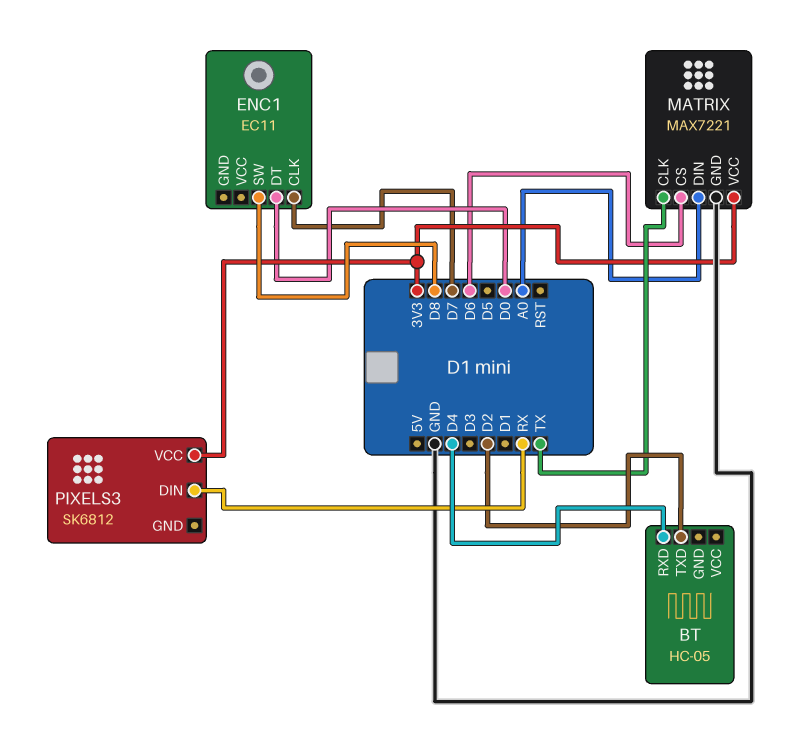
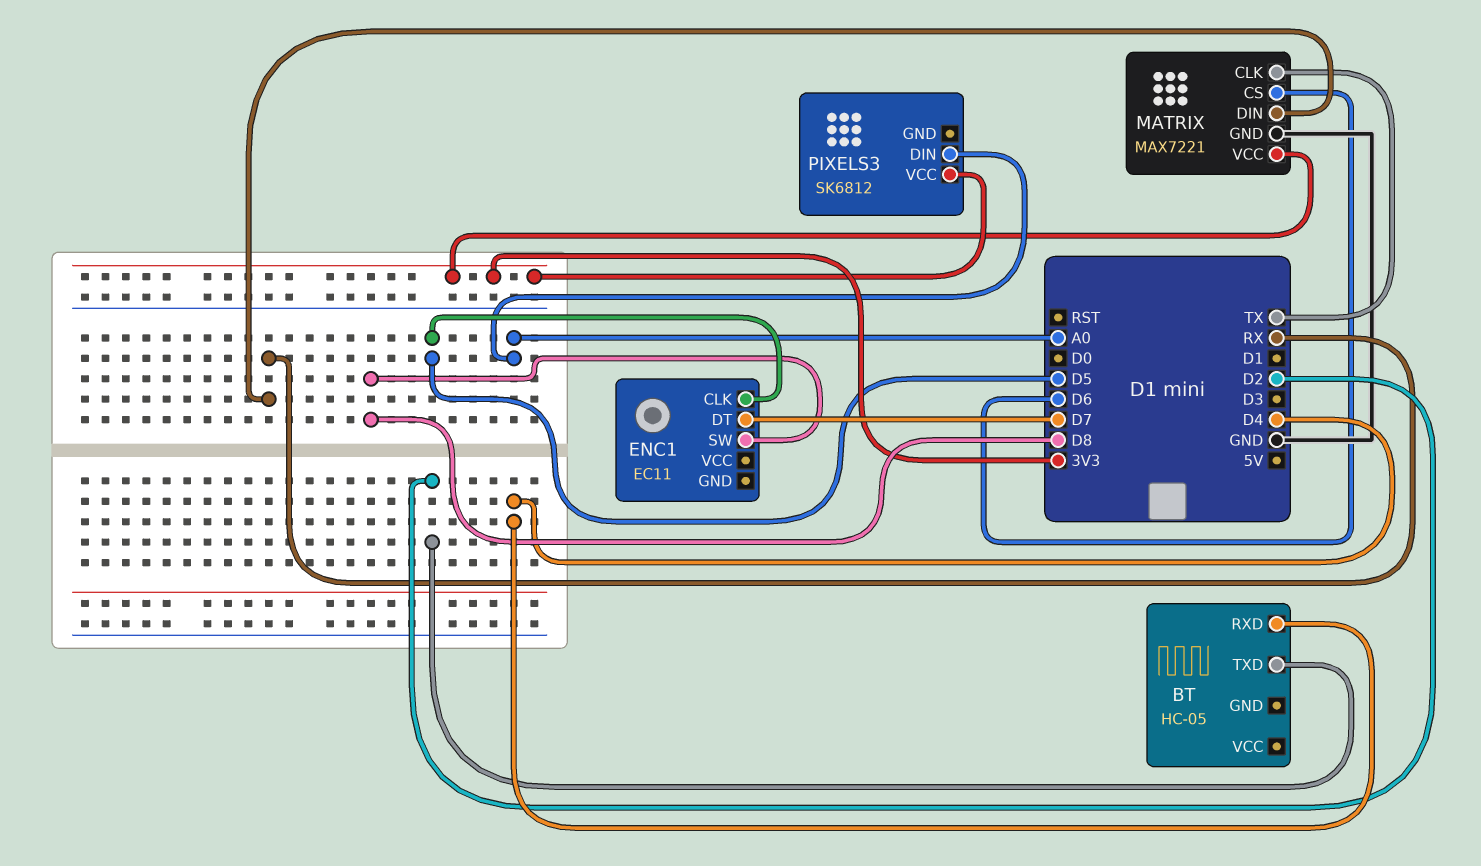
ENC1 pin CLK: D7 -> D5
ENC1 pin DT: D0 -> D7
MATRIX pin DIN: A0 -> RX
PIXELS3 pin DIN: RX -> A0

